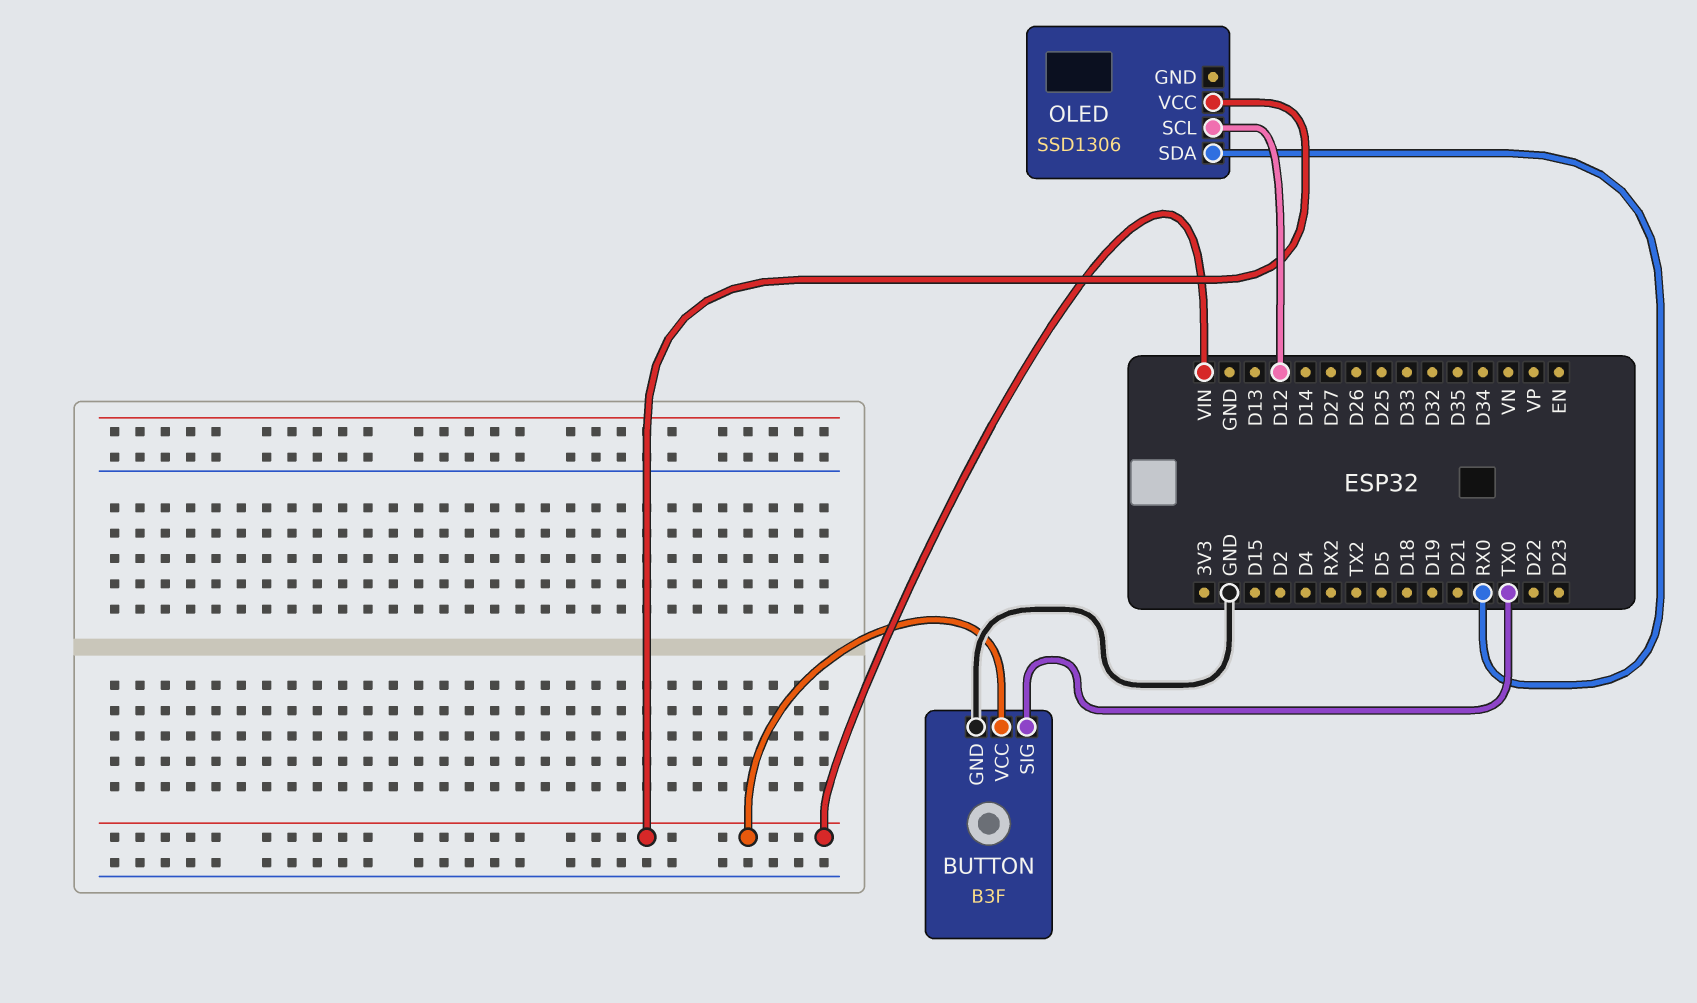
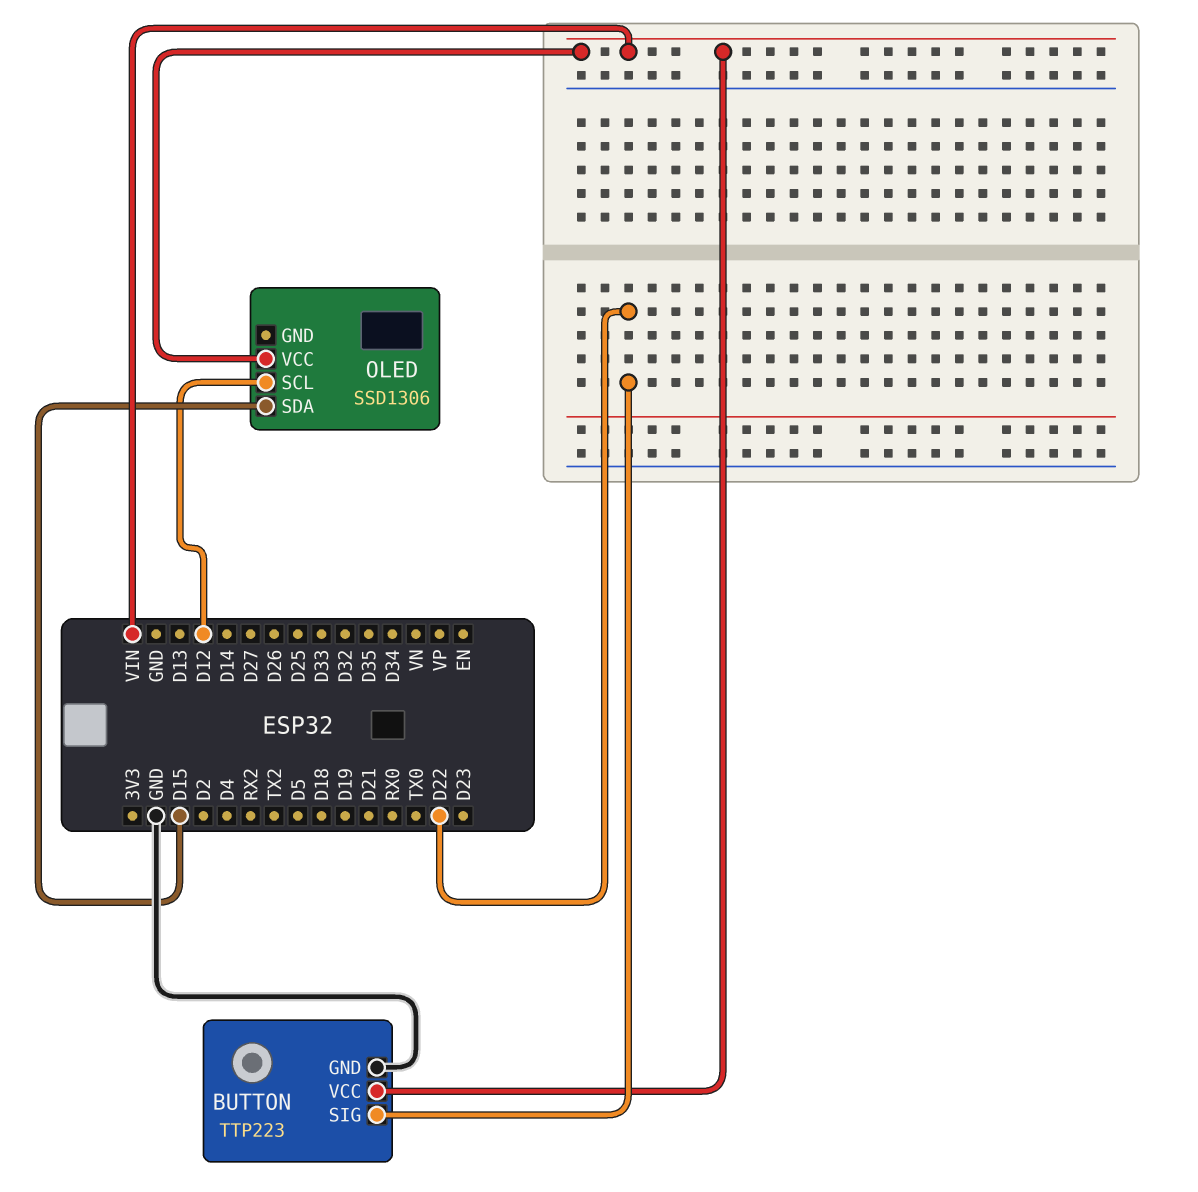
BUTTON: B3F -> TTP223
BUTTON pin SIG: TX0 -> D22
OLED pin SDA: RX0 -> D15

